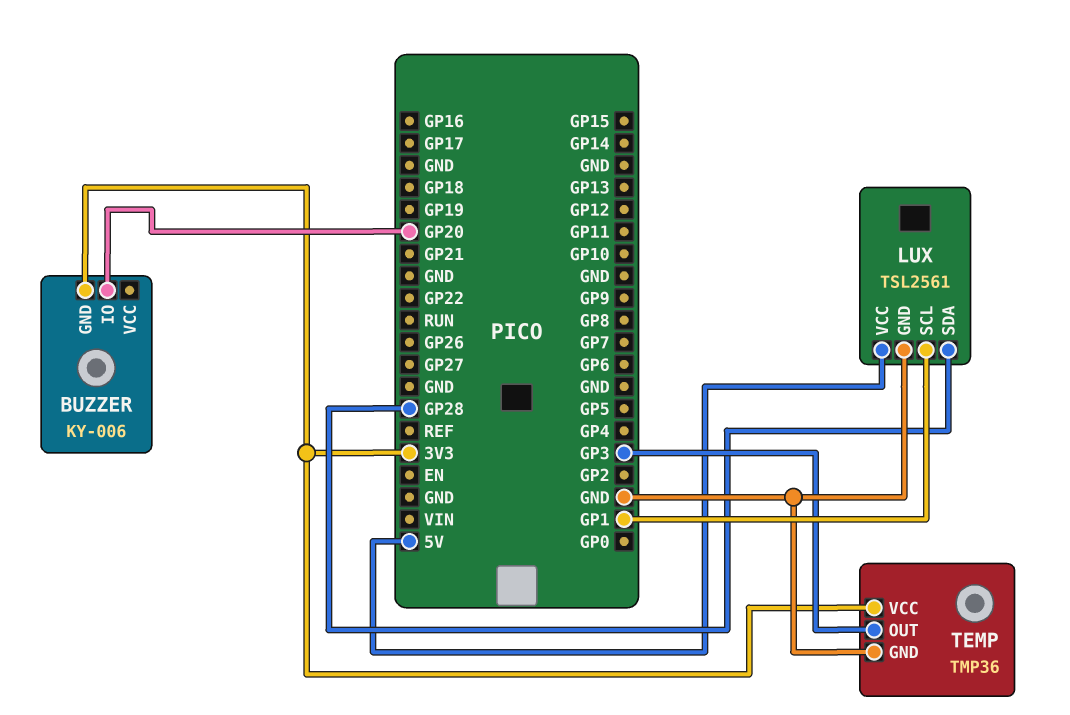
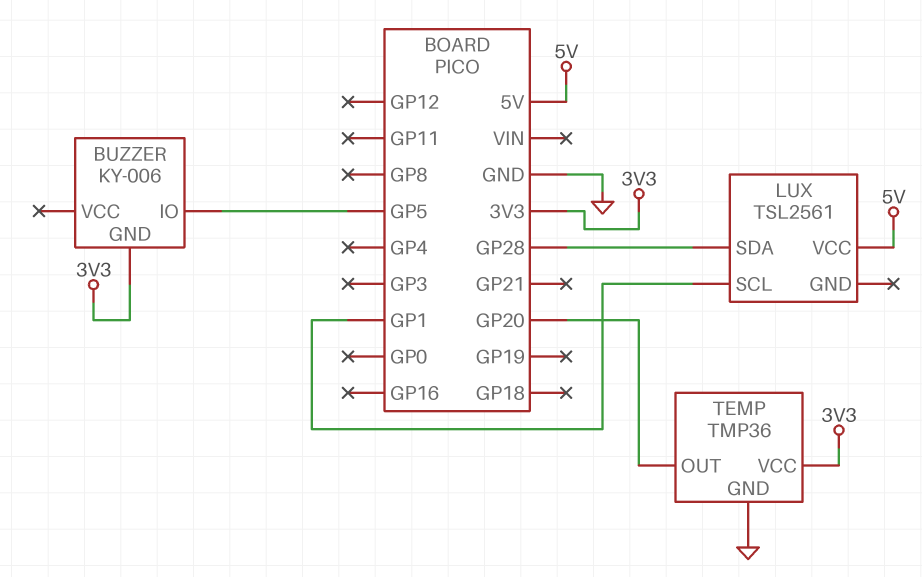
BUZZER pin IO: GP20 -> GP5
LUX pin GND: GND -> none
TEMP pin OUT: GP3 -> GP20

